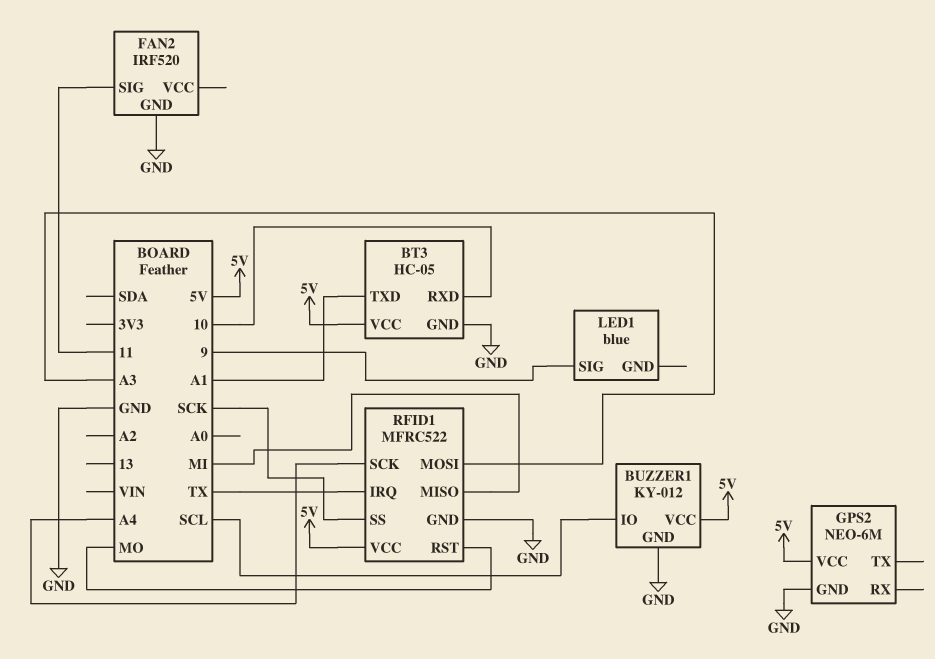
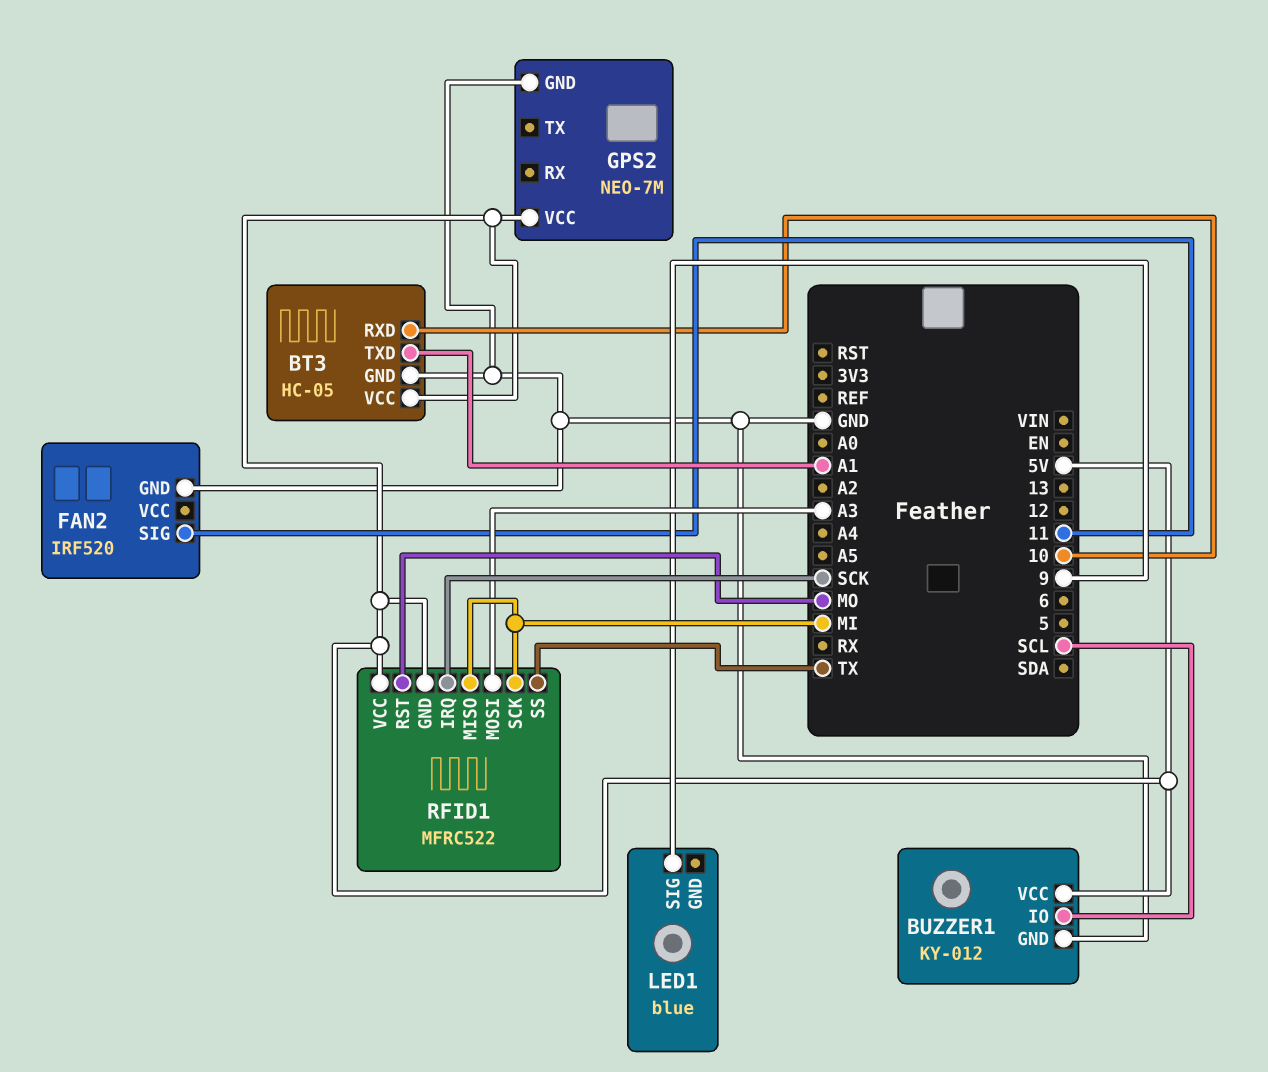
GPS2: NEO-6M -> NEO-7M
RFID1 pin GND: GND -> 5V
RFID1 pin IRQ: TX -> SCK
RFID1 pin SCK: A4 -> MI
RFID1 pin SS: SCK -> TX

